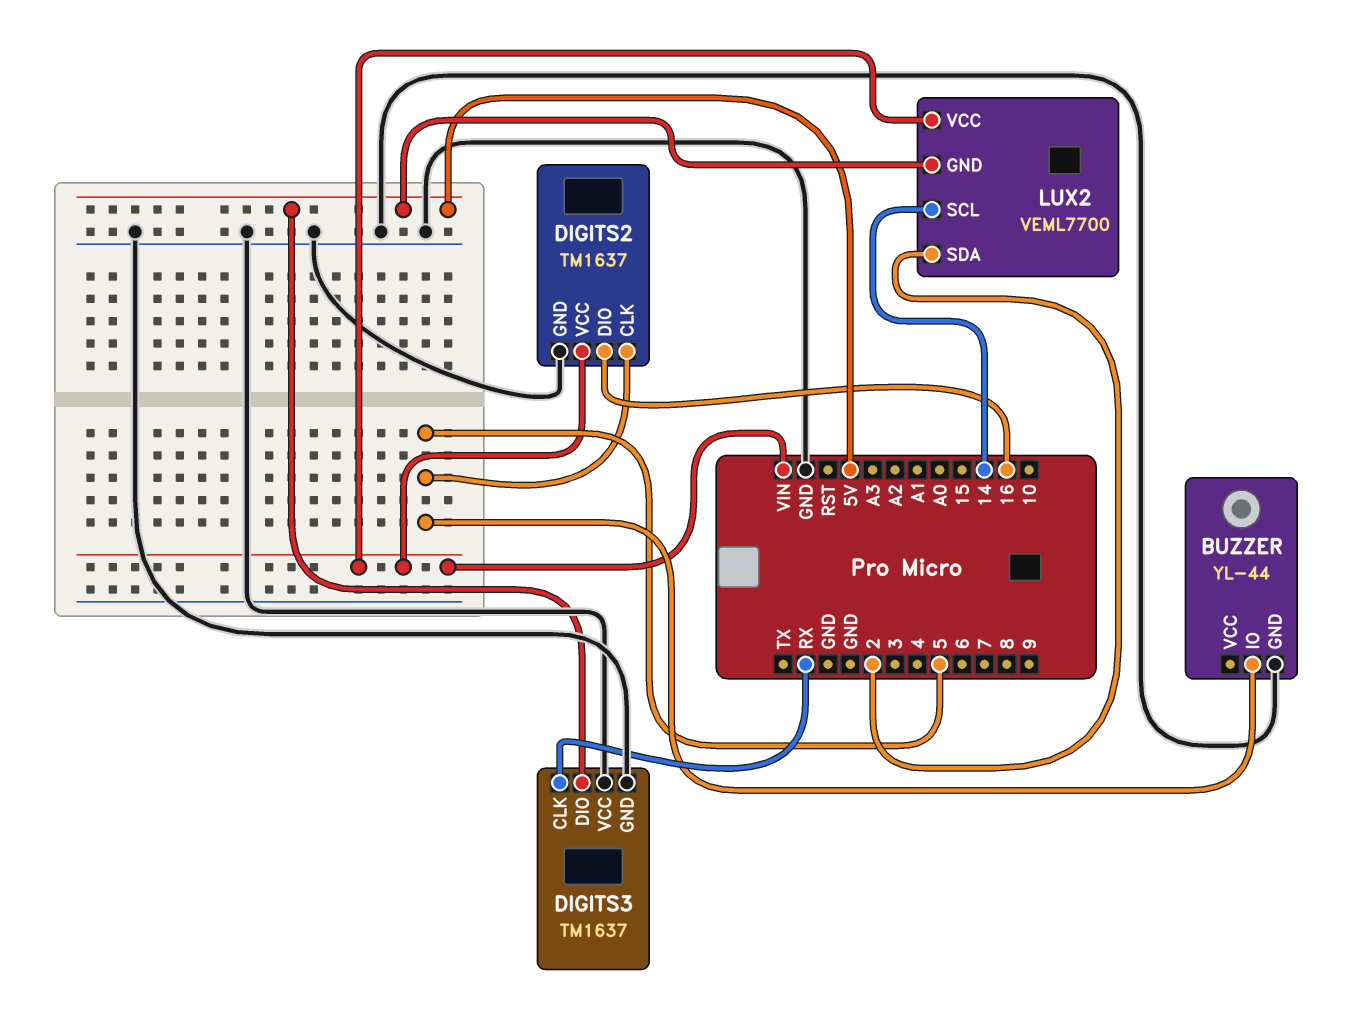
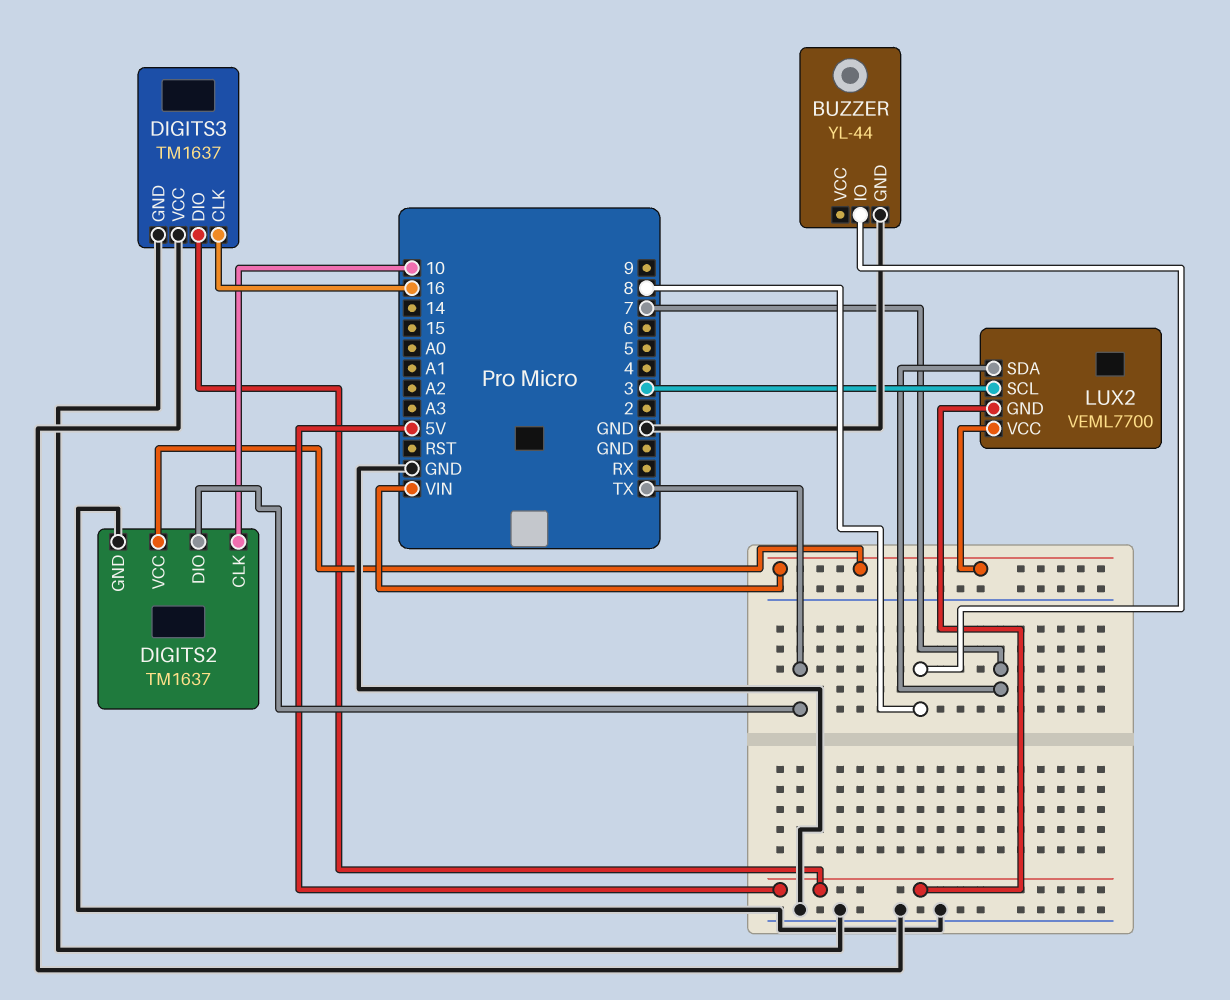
BUZZER pin IO: 5 -> 8
DIGITS2 pin CLK: 5 -> 10
DIGITS2 pin DIO: 16 -> TX
DIGITS3 pin CLK: RX -> 16
LUX2 pin SCL: 14 -> 3
LUX2 pin SDA: 2 -> 7

